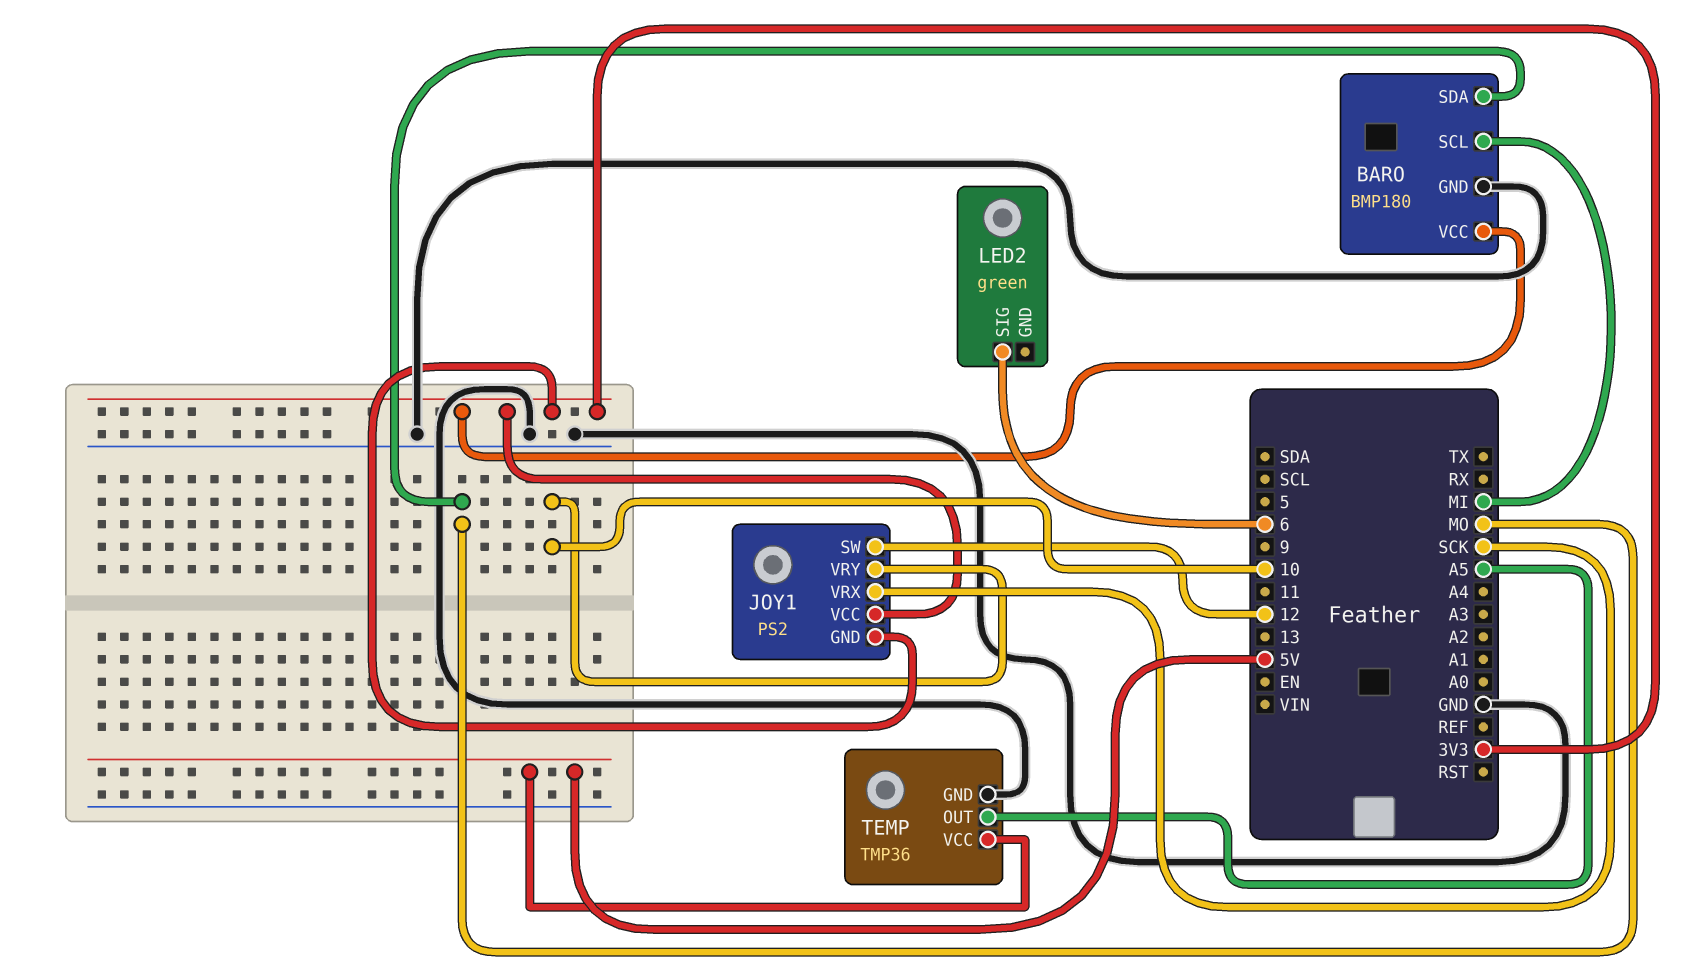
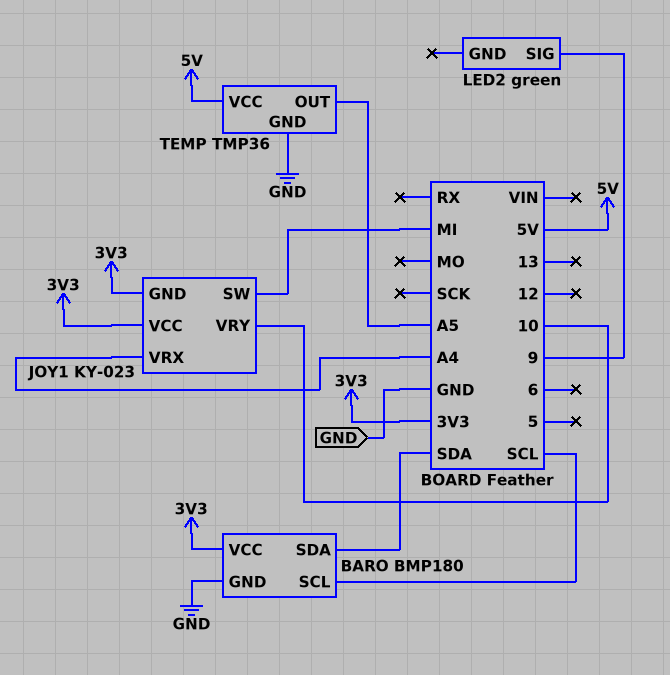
BARO pin SCL: MI -> SCL
BARO pin SDA: MO -> SDA
JOY1: PS2 -> KY-023
JOY1 pin SW: 12 -> MI
JOY1 pin VRX: SCK -> A4
LED2 pin SIG: 6 -> 9

